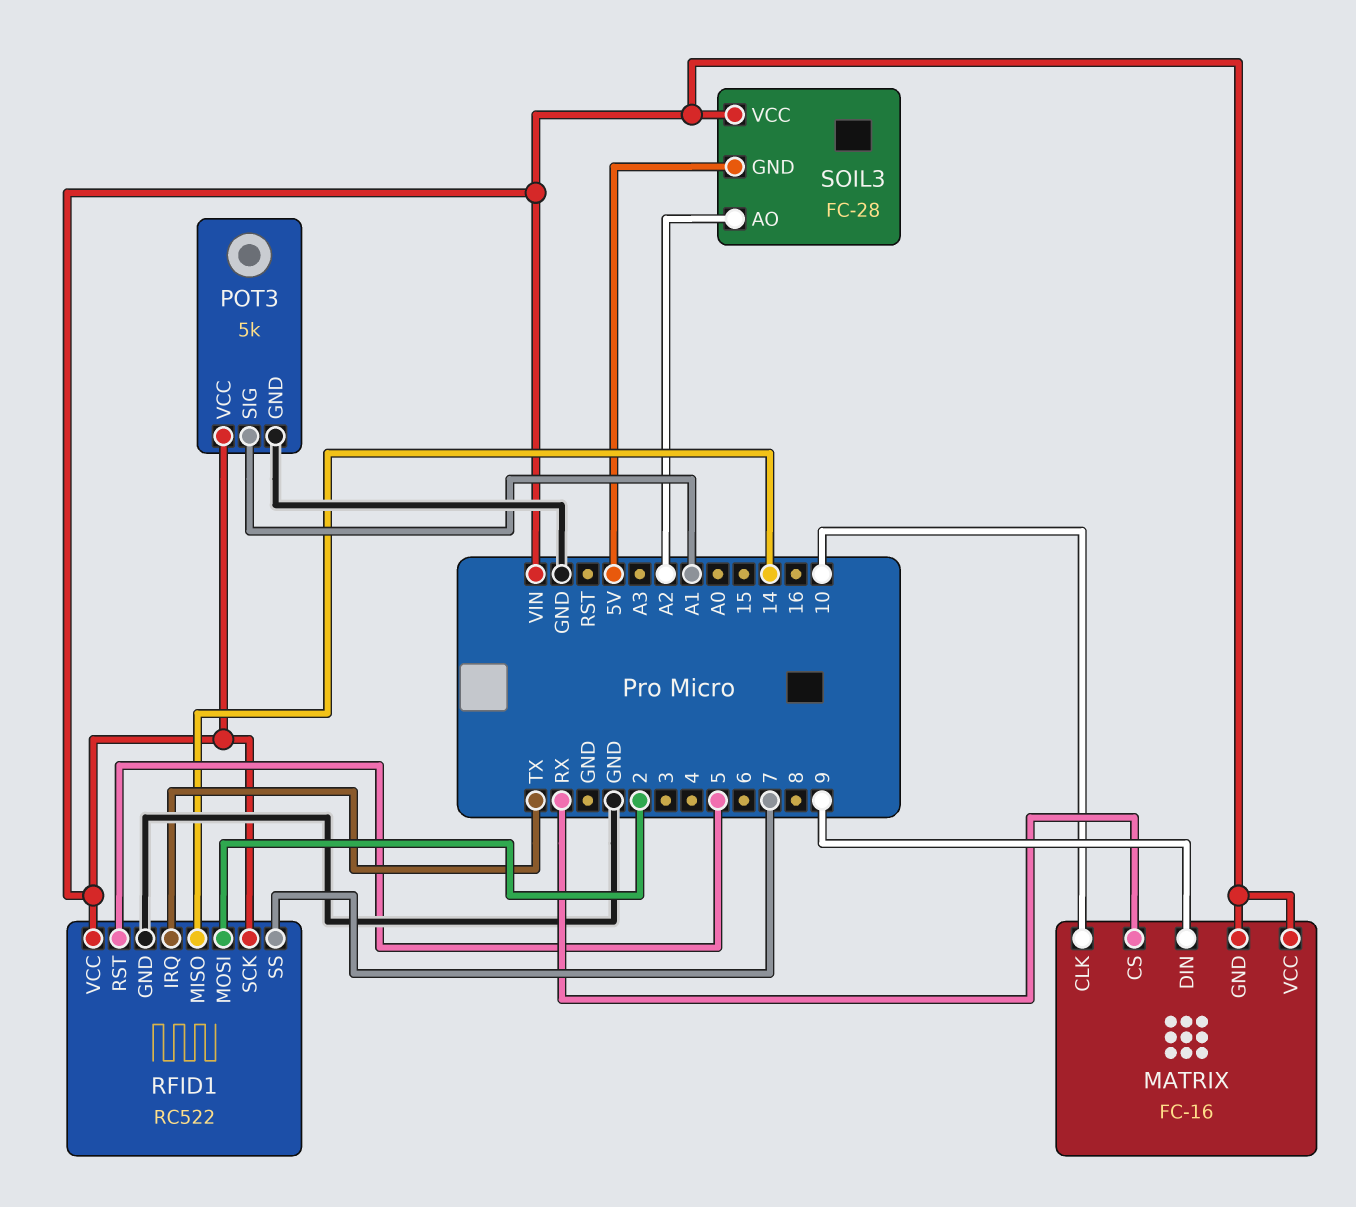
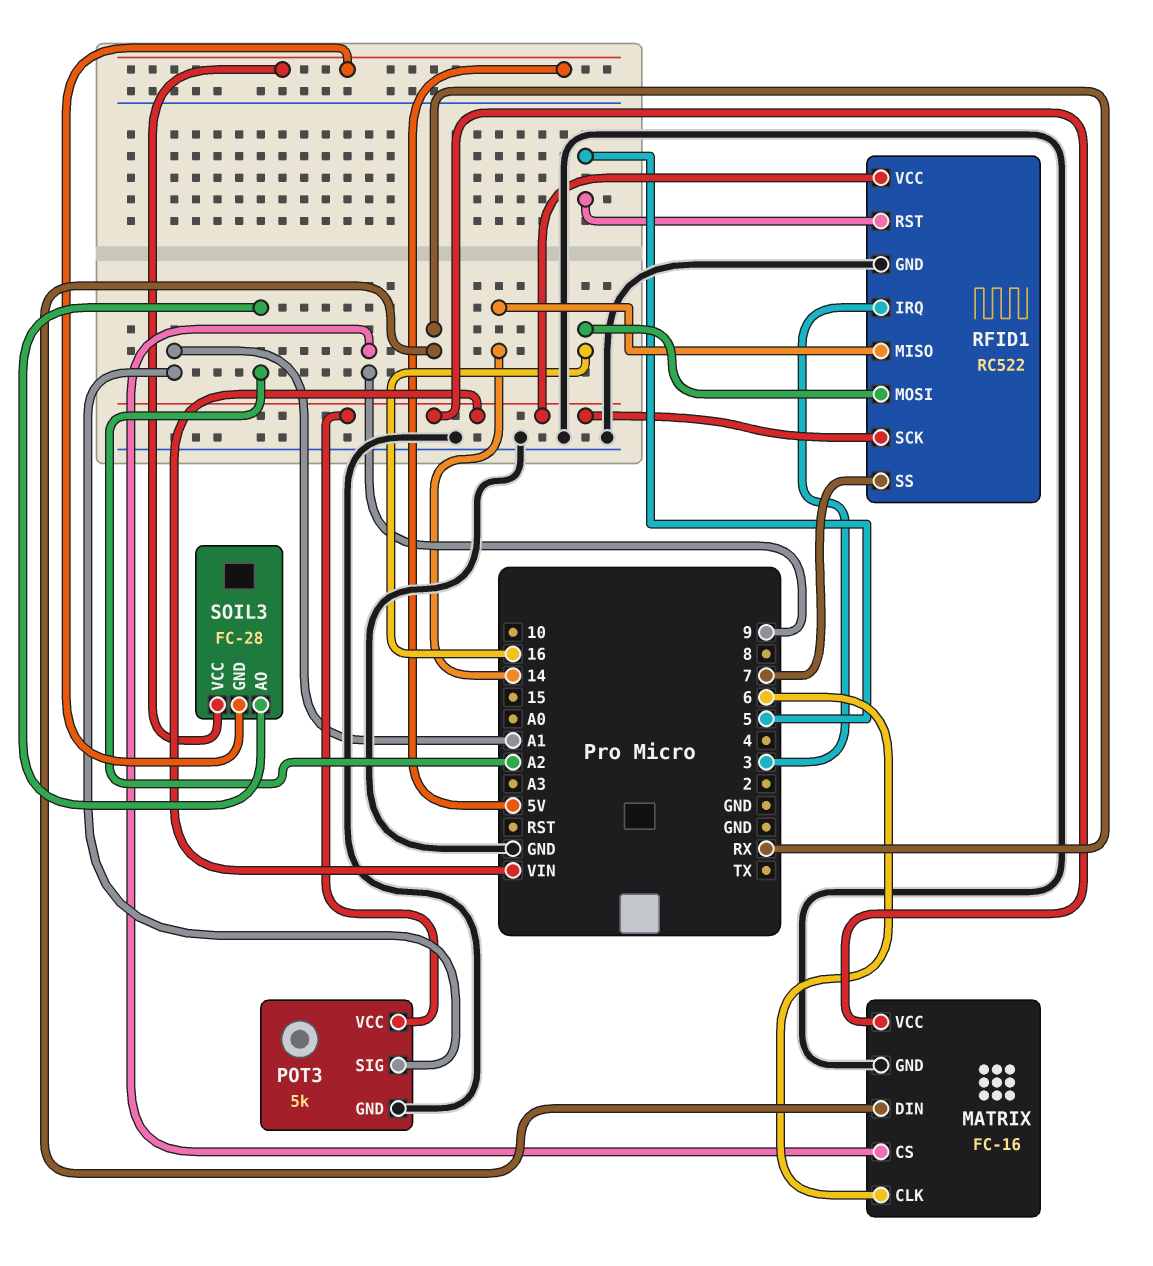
MATRIX pin CLK: 10 -> 6
MATRIX pin CS: RX -> 9
MATRIX pin DIN: 9 -> RX
MATRIX pin GND: VIN -> GND
RFID1 pin IRQ: TX -> 3
RFID1 pin MOSI: 2 -> 16
SOIL3 pin VCC: VIN -> 5V

